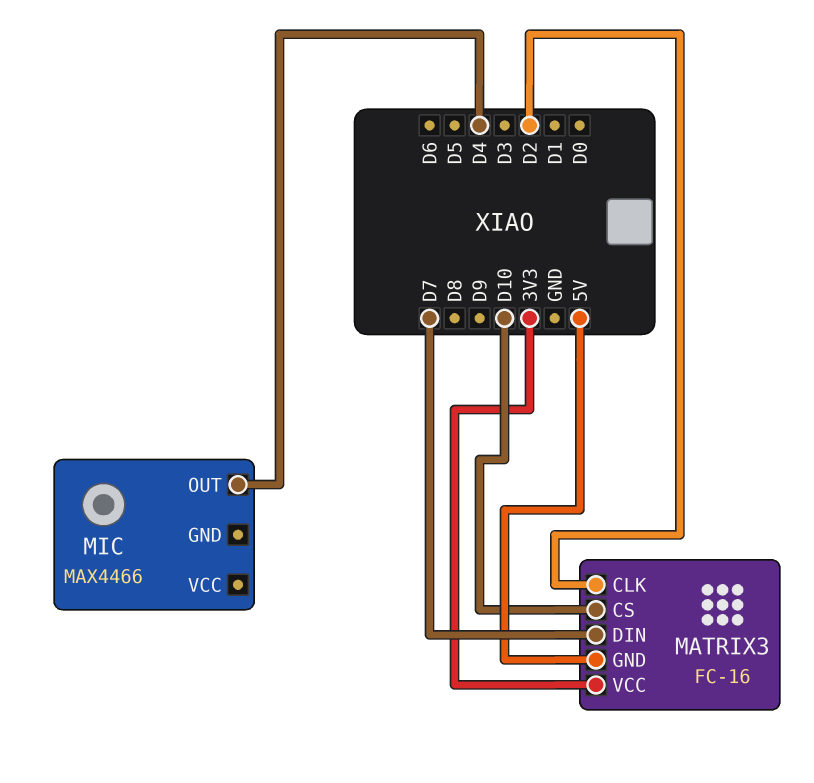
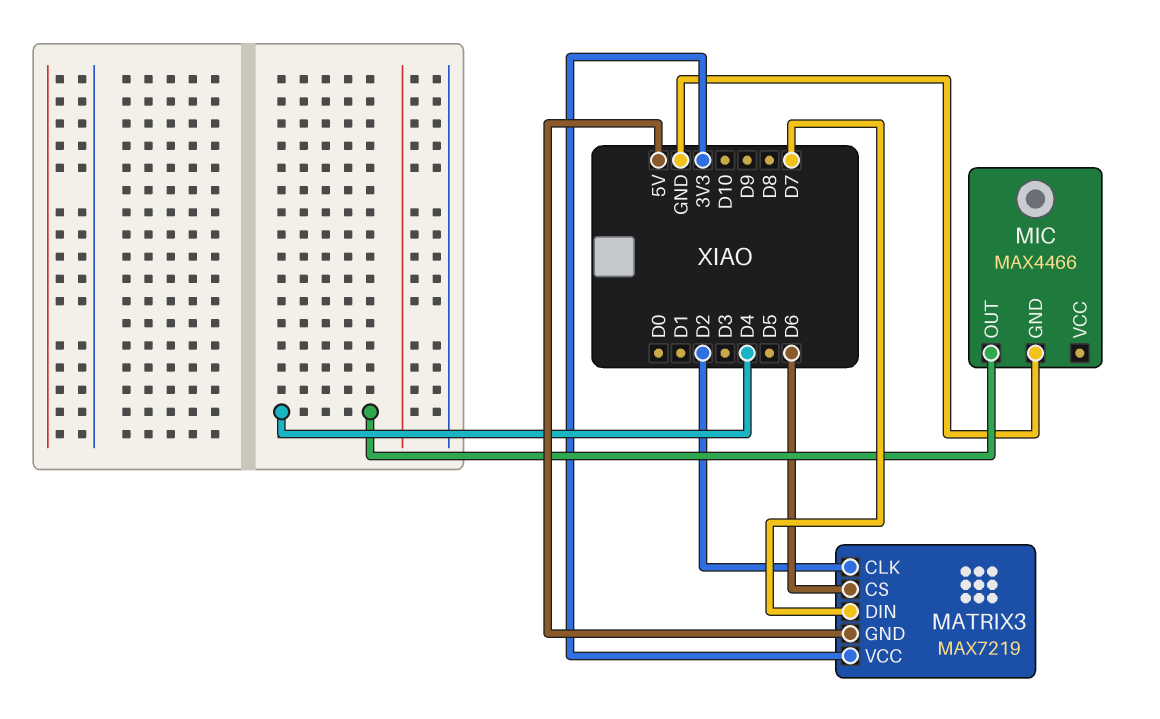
MATRIX3: FC-16 -> MAX7219
MATRIX3 pin CS: D10 -> D6
MIC pin GND: none -> GND

